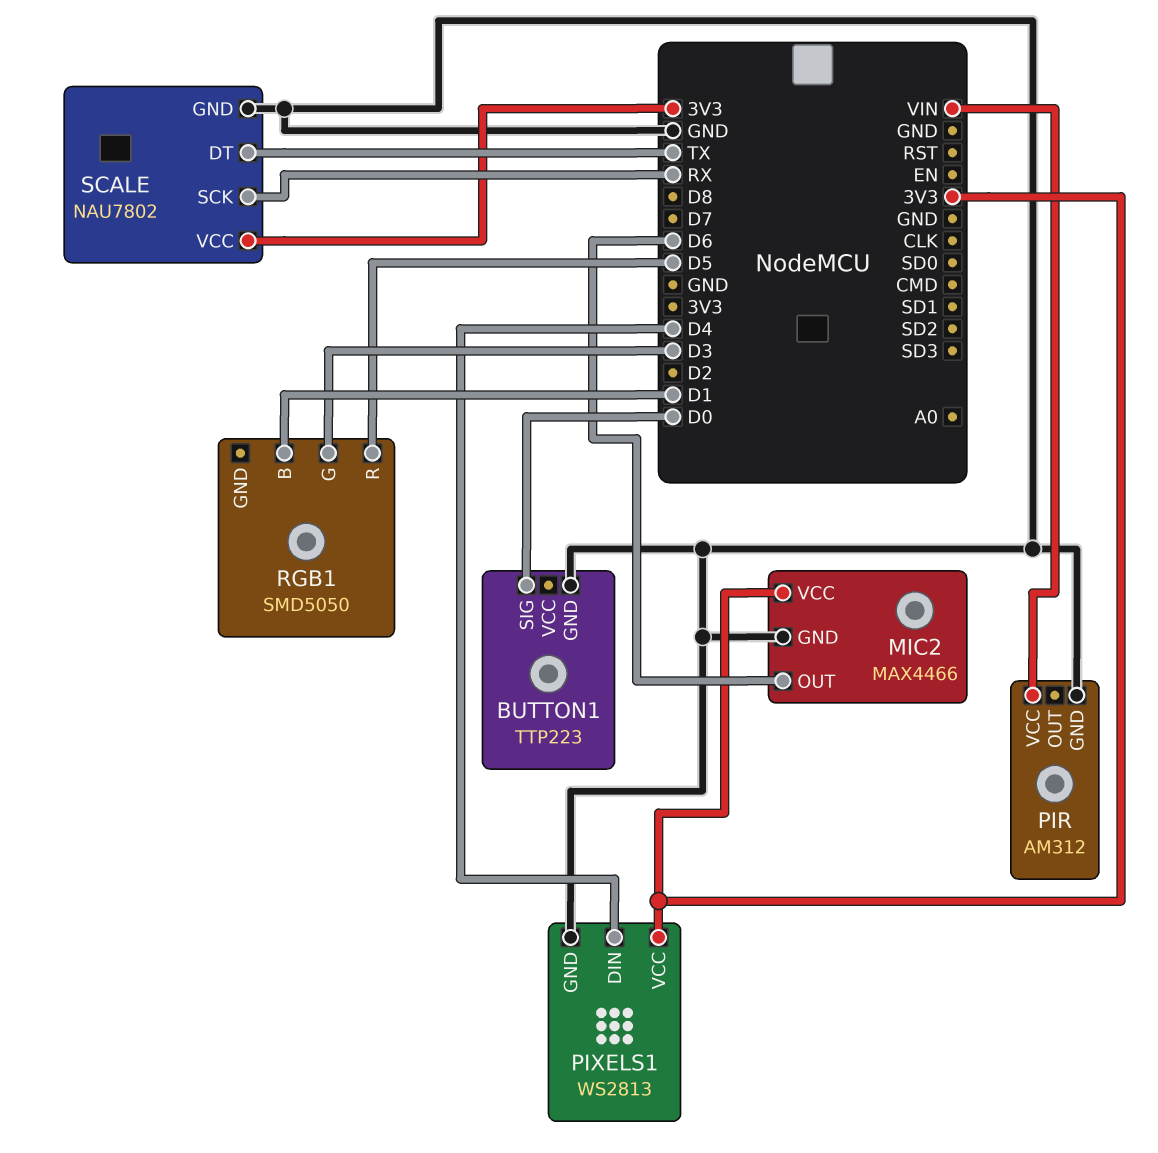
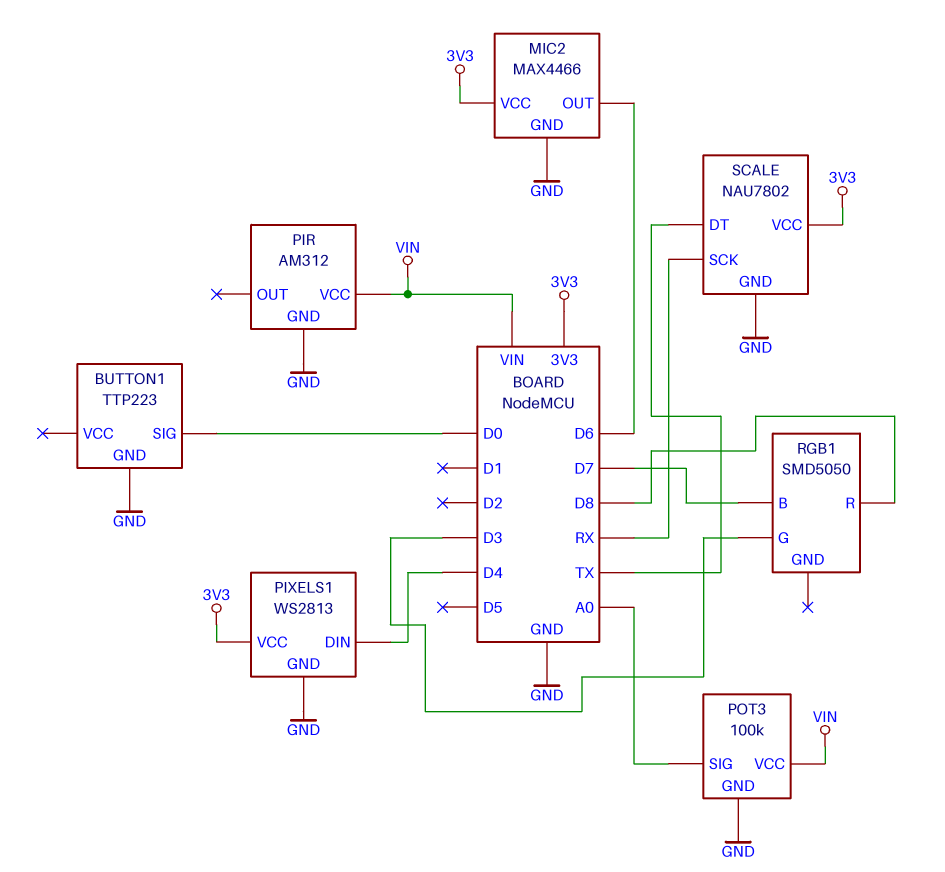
POT3: none -> 100k
POT3 pin GND: none -> GND
POT3 pin SIG: none -> A0
POT3 pin VCC: none -> VIN
RGB1 pin B: D1 -> D7
RGB1 pin R: D5 -> D8

